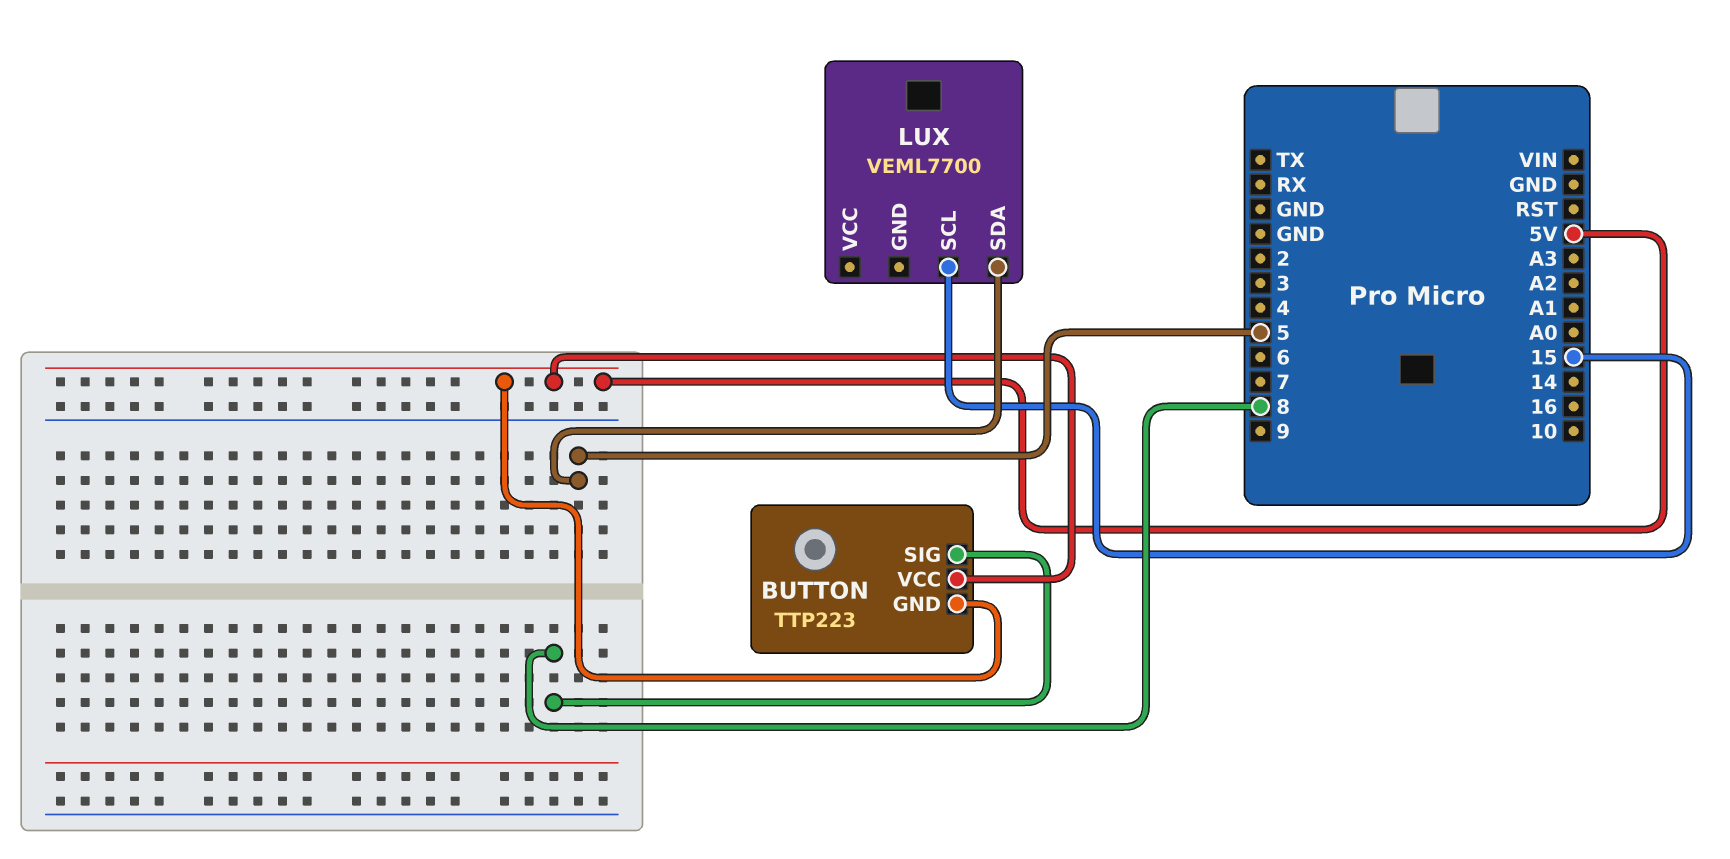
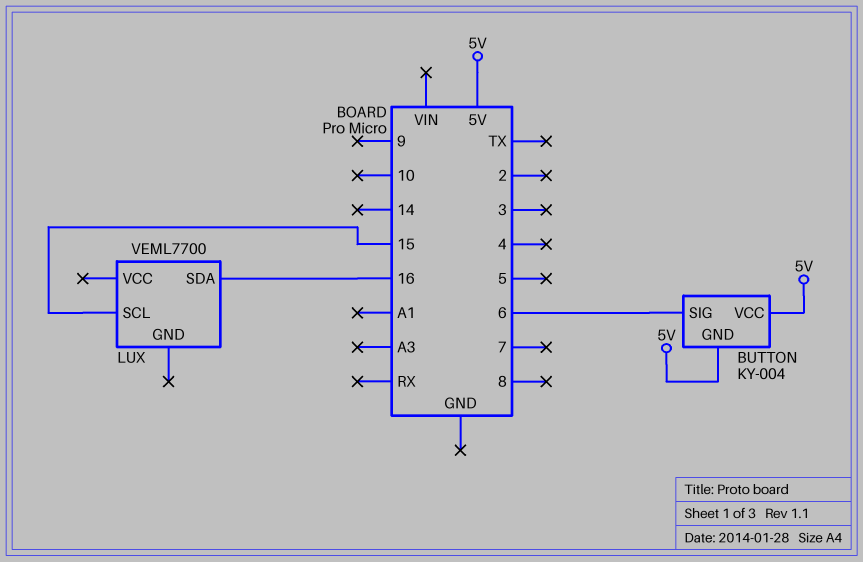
BUTTON: TTP223 -> KY-004
BUTTON pin SIG: 8 -> 6
LUX pin SDA: 5 -> 16

